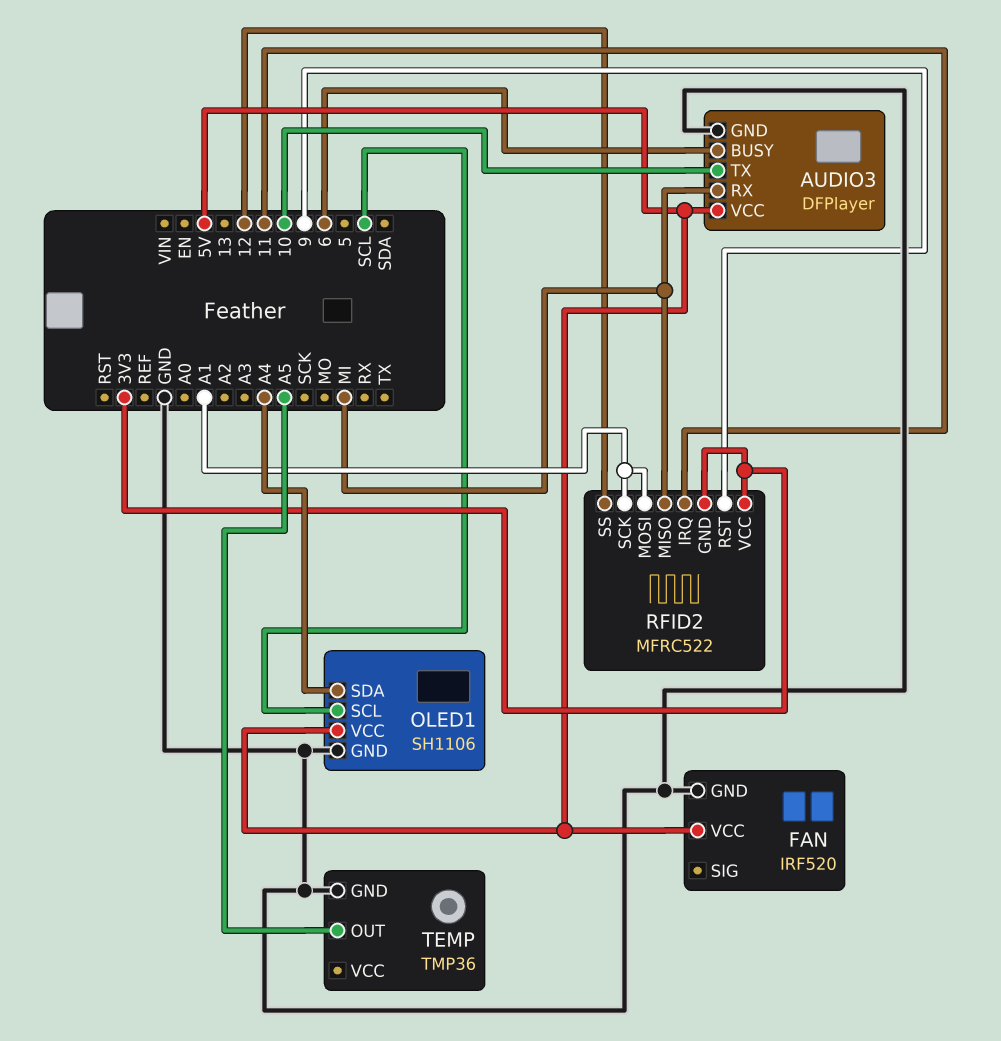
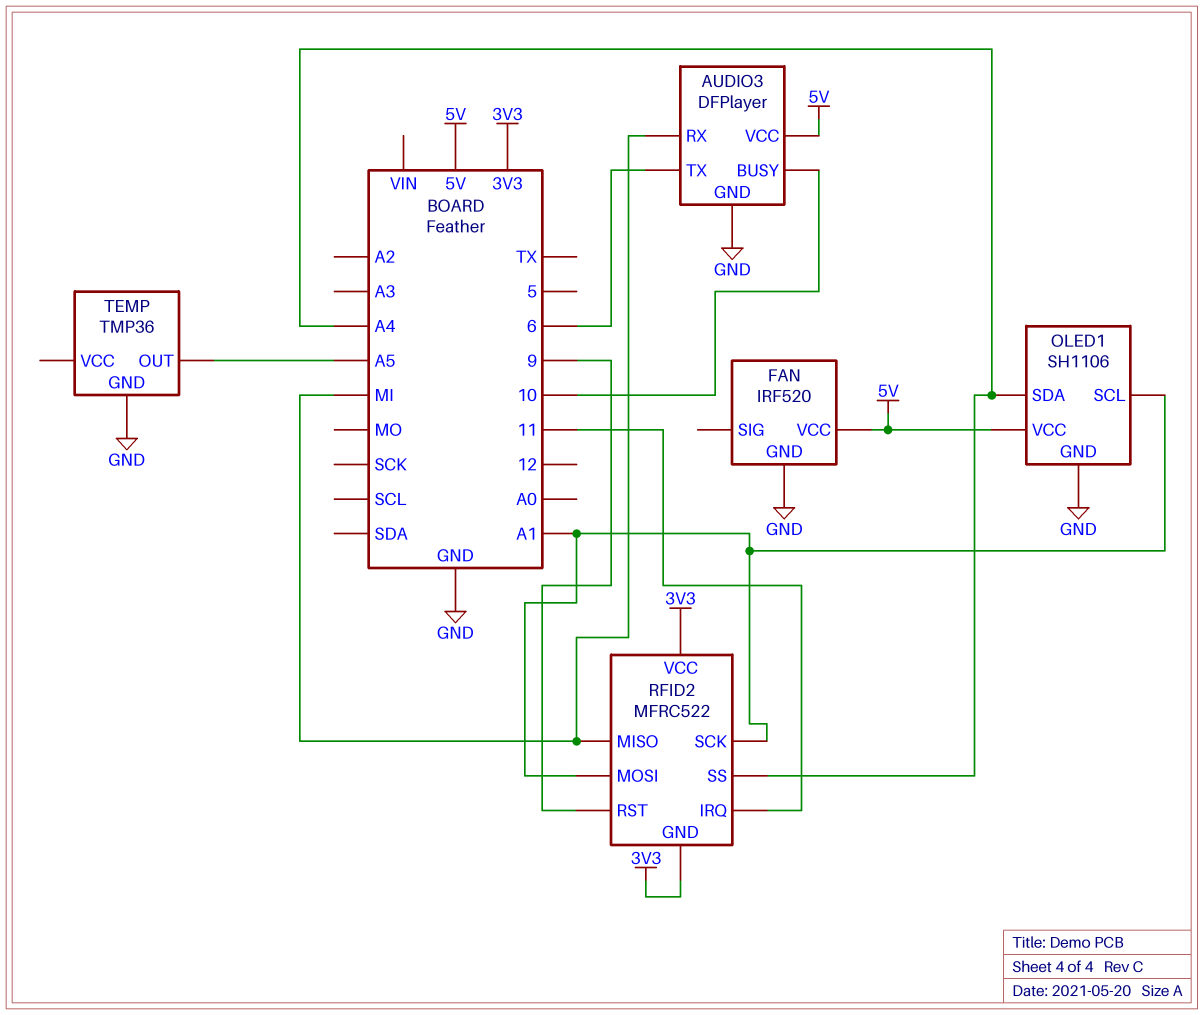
AUDIO3 pin BUSY: 6 -> 10
AUDIO3 pin TX: 10 -> 6
OLED1 pin SCL: SCL -> A1
RFID2 pin SS: 12 -> A4

